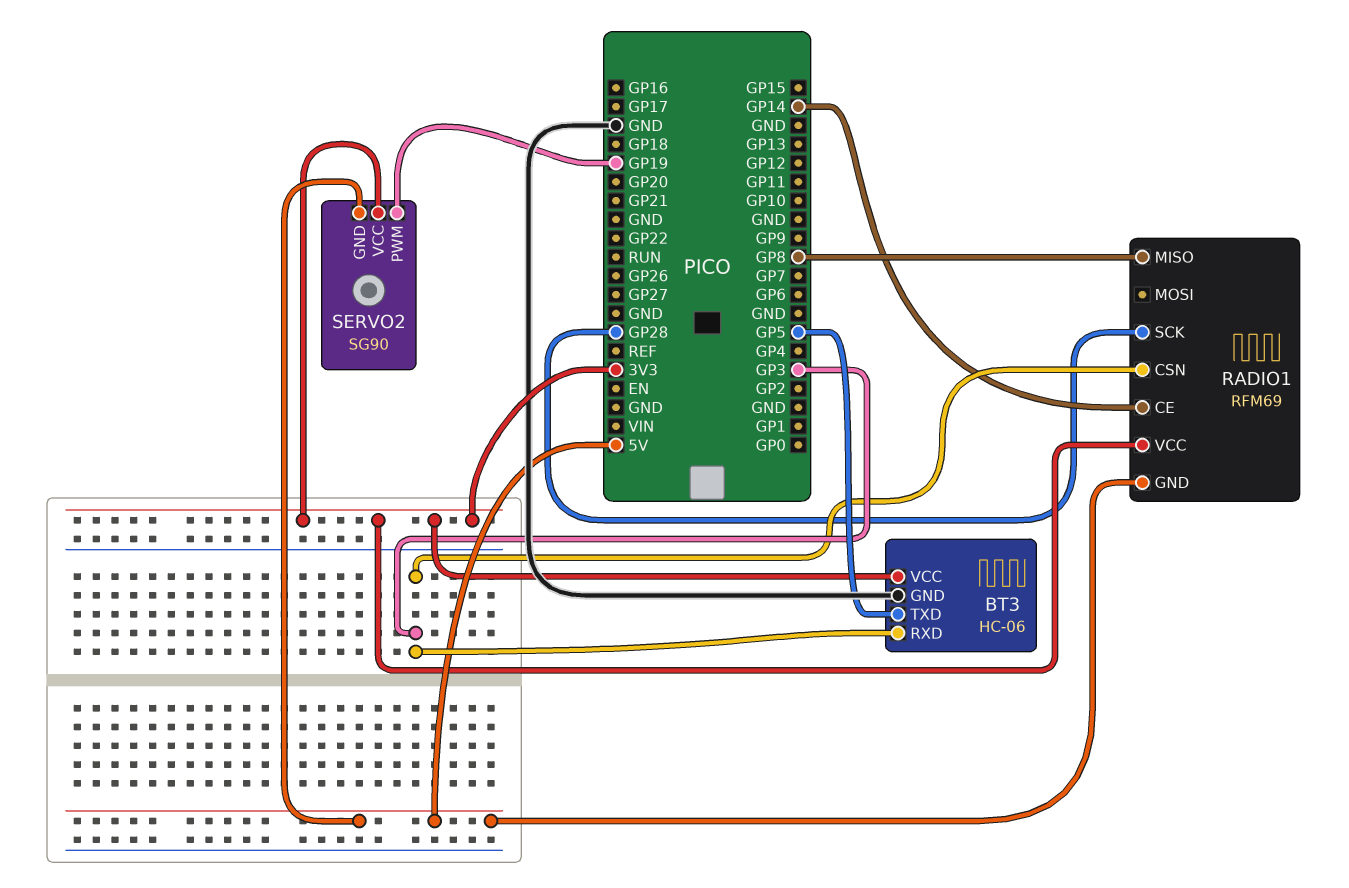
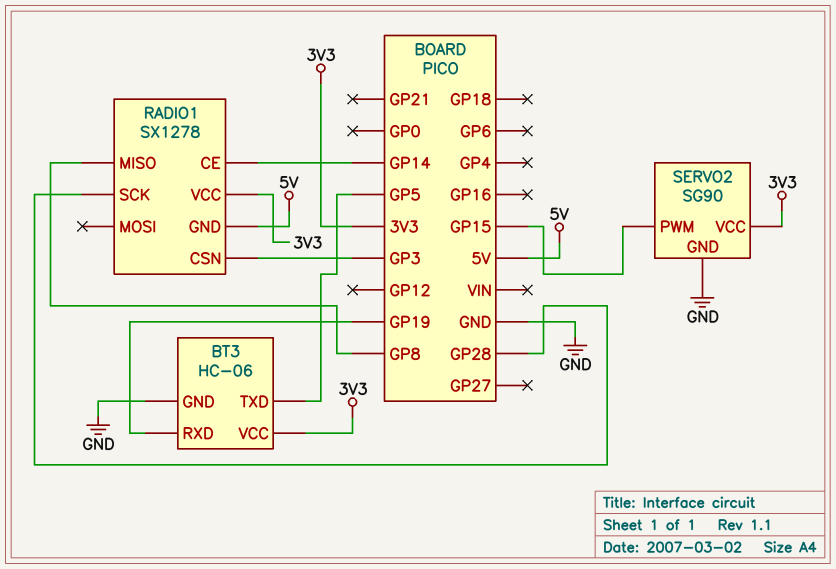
BT3 pin RXD: GP3 -> GP19
RADIO1: RFM69 -> SX1278
SERVO2 pin GND: 5V -> GND
SERVO2 pin PWM: GP19 -> GP15

